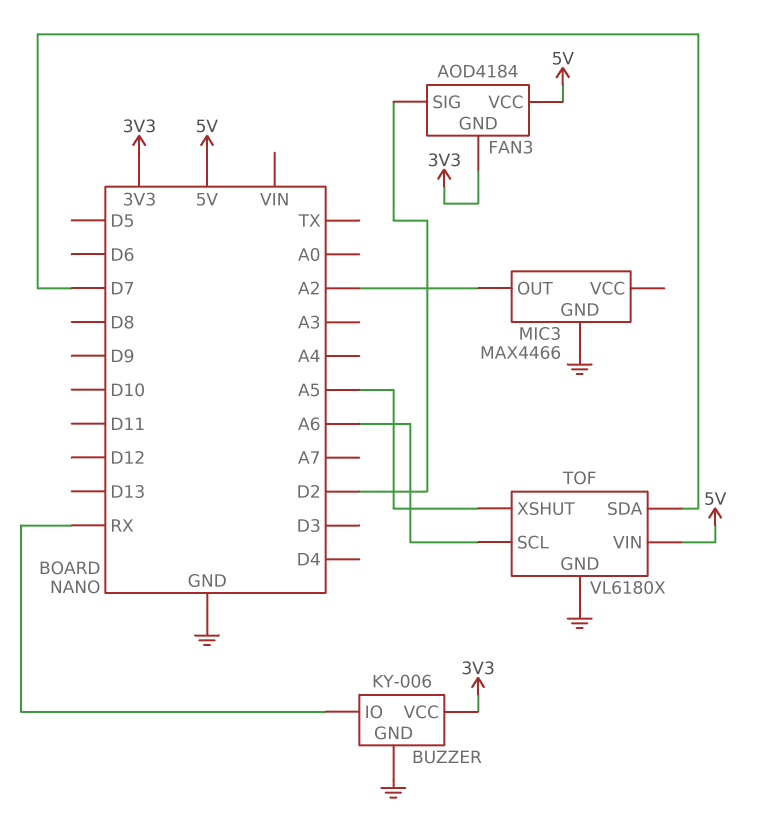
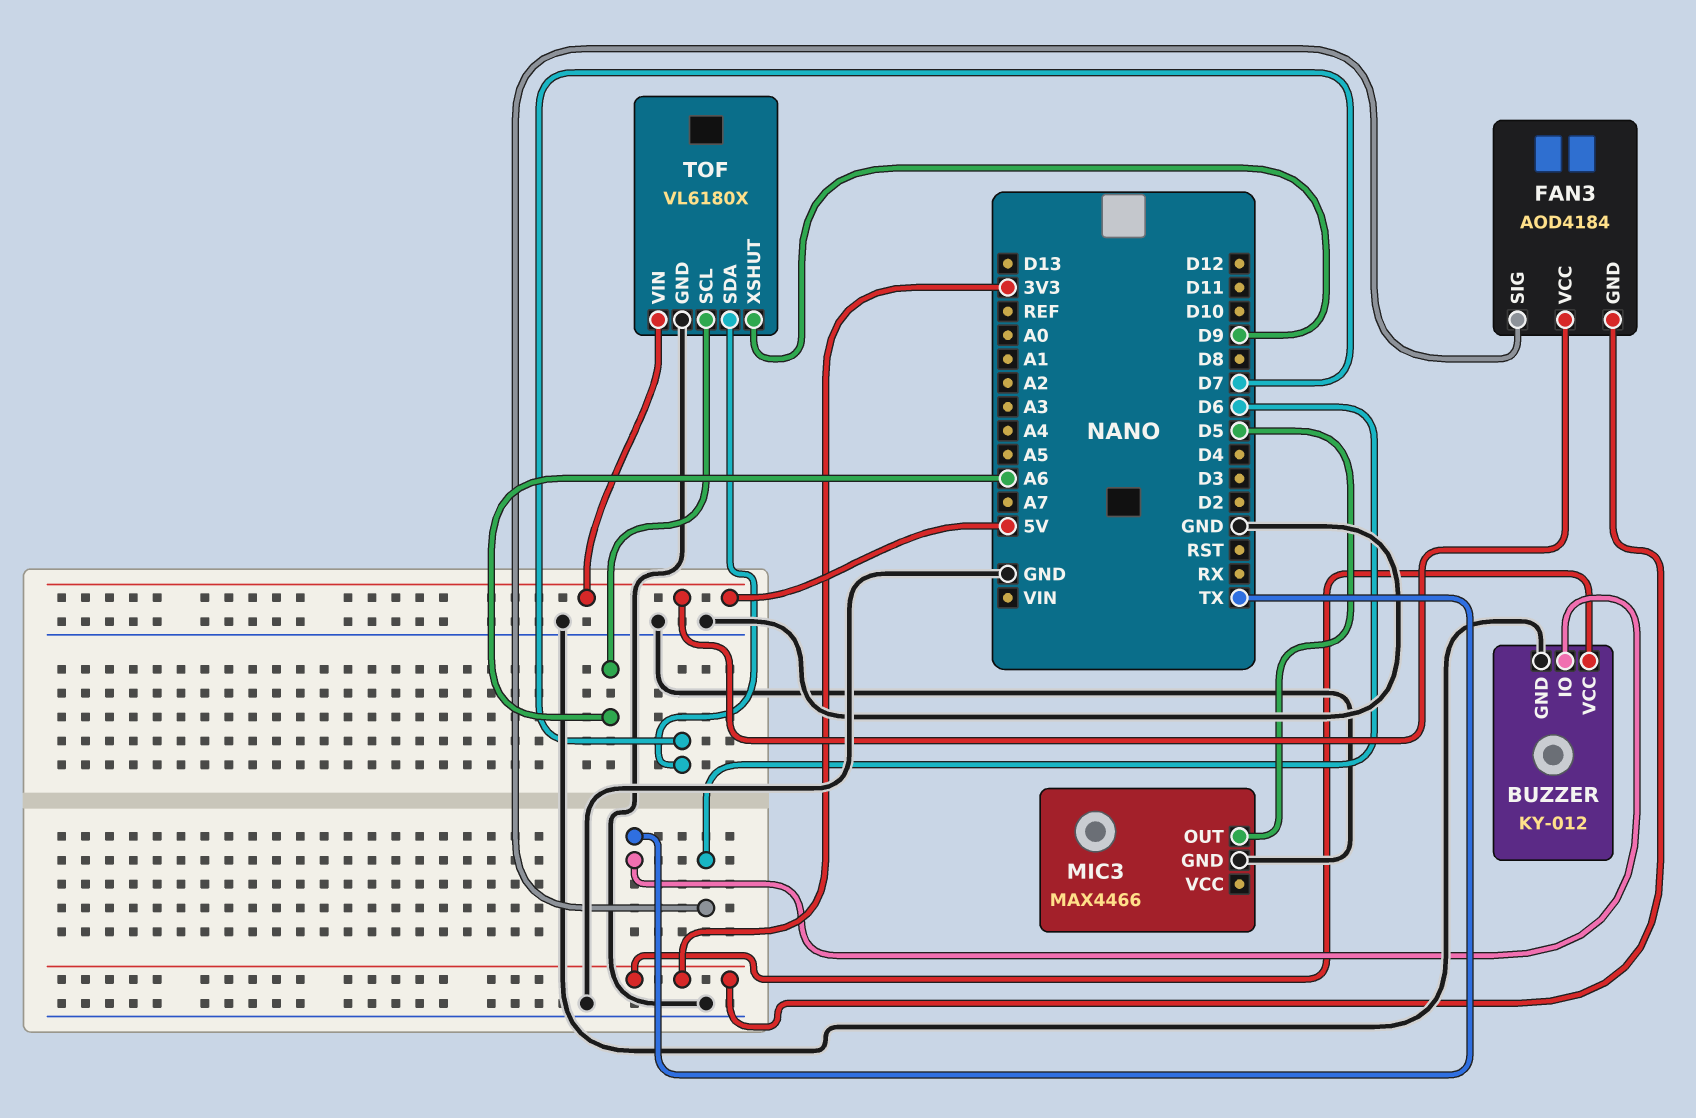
BUZZER: KY-006 -> KY-012
BUZZER pin IO: RX -> TX
FAN3 pin SIG: D2 -> D6
MIC3 pin OUT: A2 -> D5
TOF pin XSHUT: A5 -> D9

